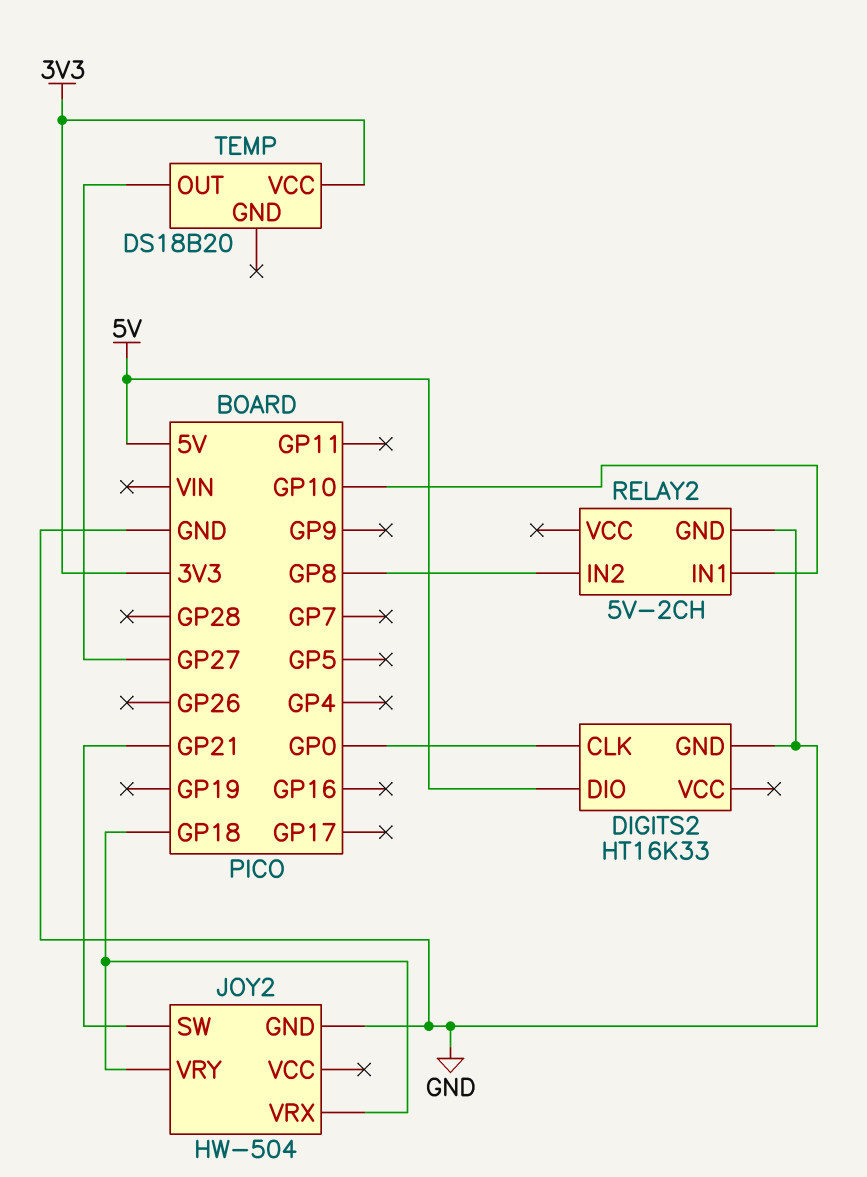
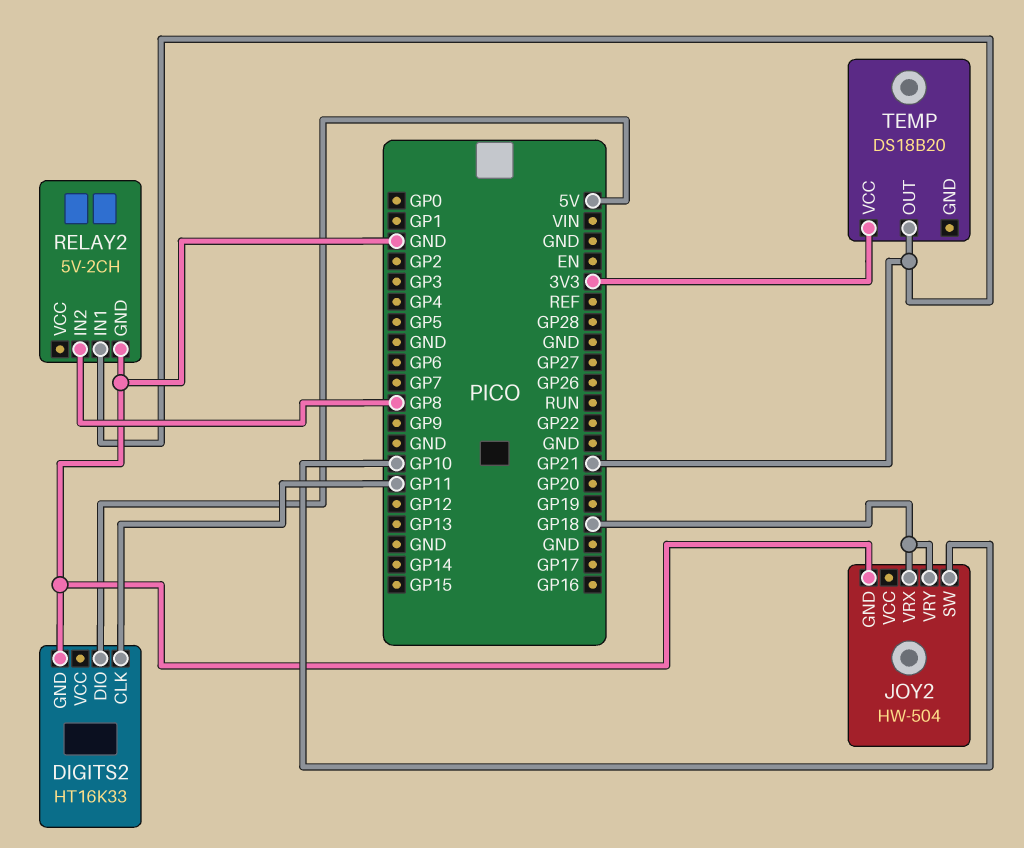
DIGITS2 pin CLK: GP0 -> GP11
JOY2 pin SW: GP21 -> GP10
RELAY2 pin IN1: GP10 -> GP21
TEMP pin OUT: GP27 -> GP21

